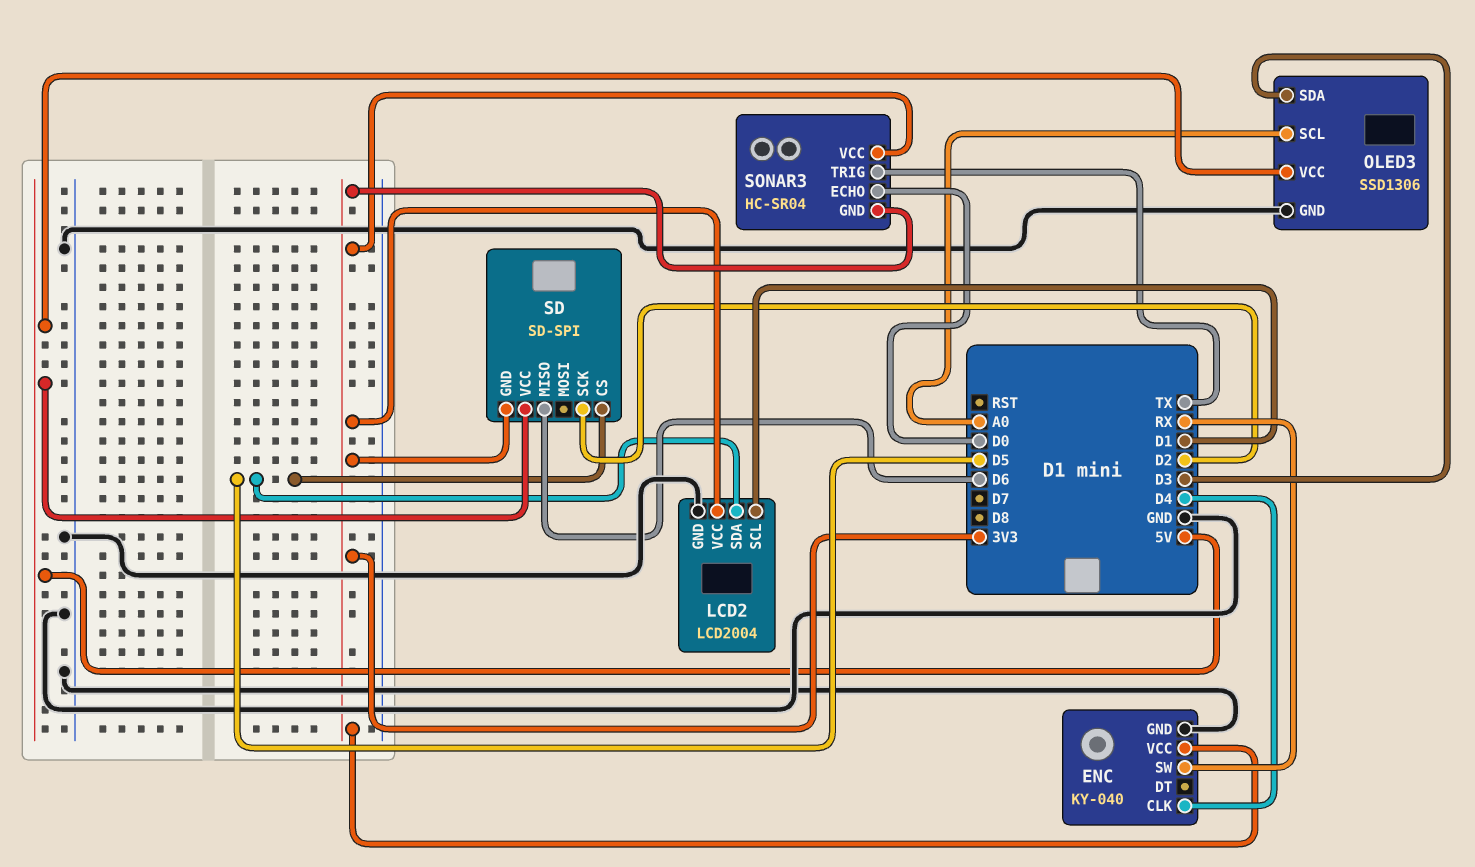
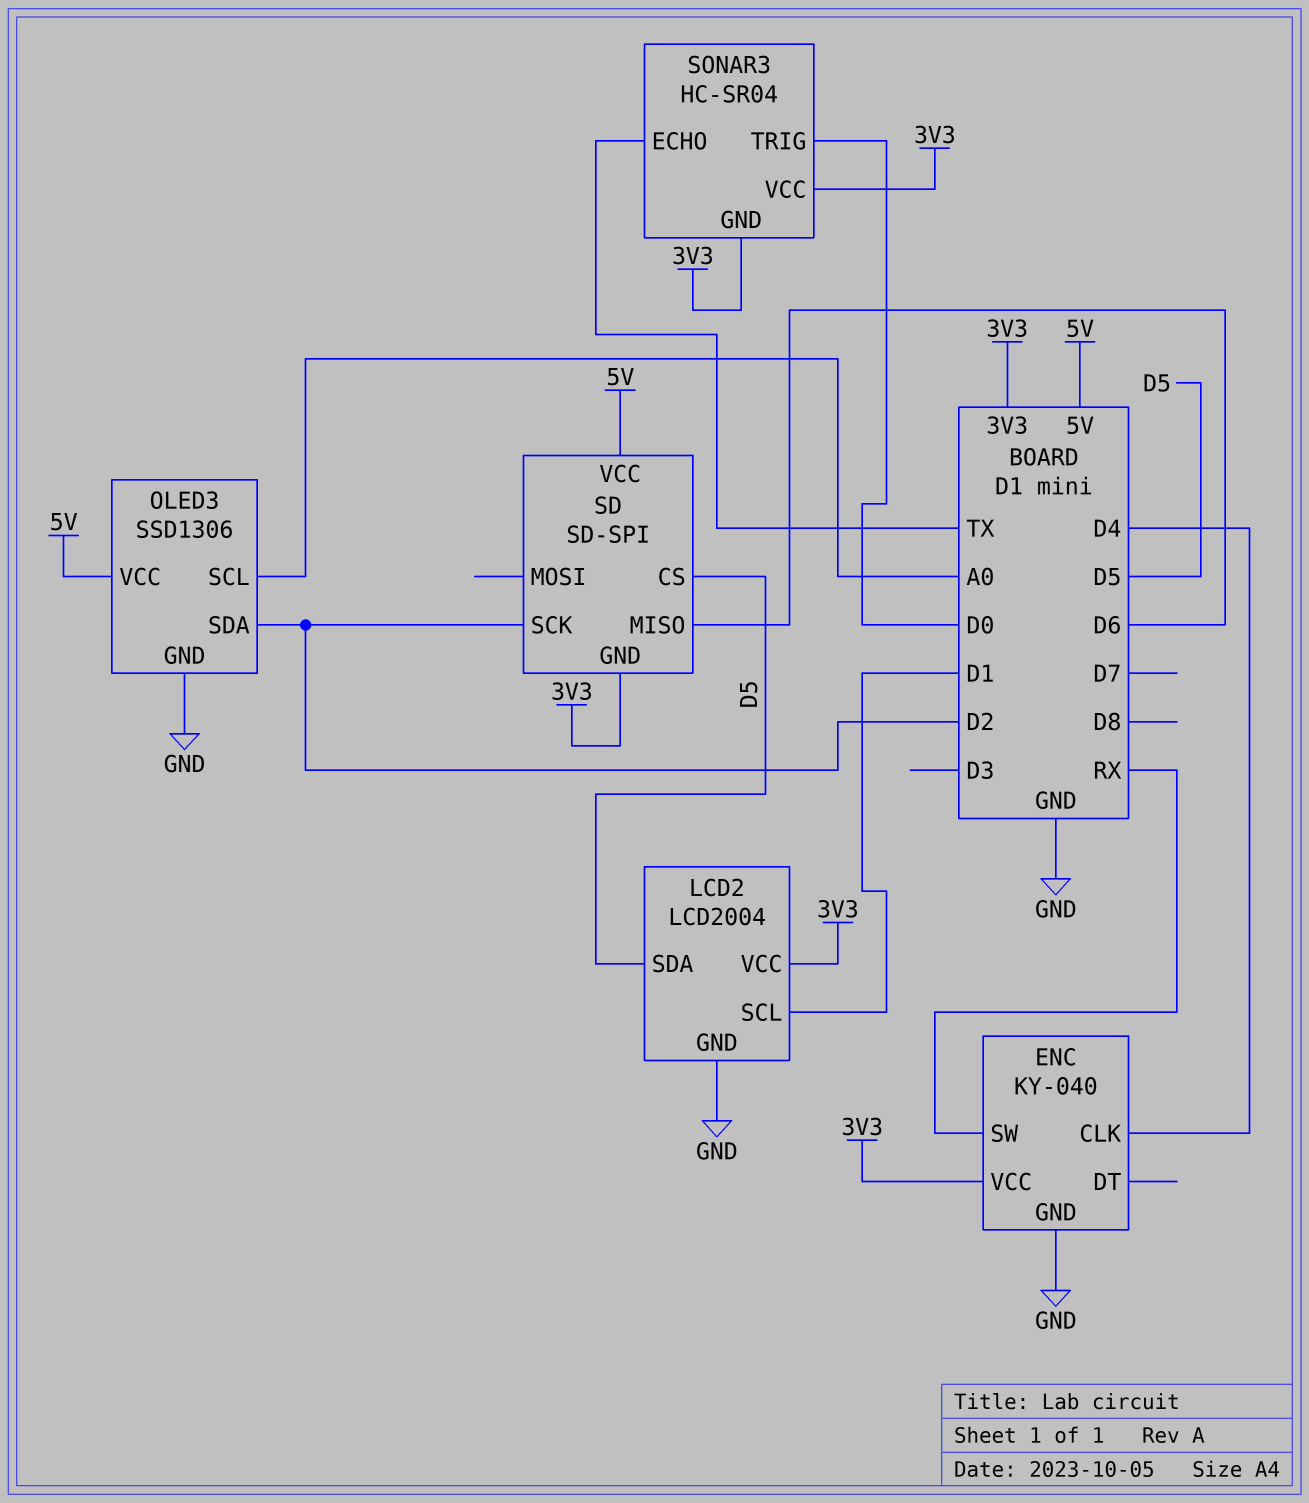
OLED3 pin SDA: D3 -> D2
SONAR3 pin ECHO: D0 -> TX
SONAR3 pin TRIG: TX -> D0

